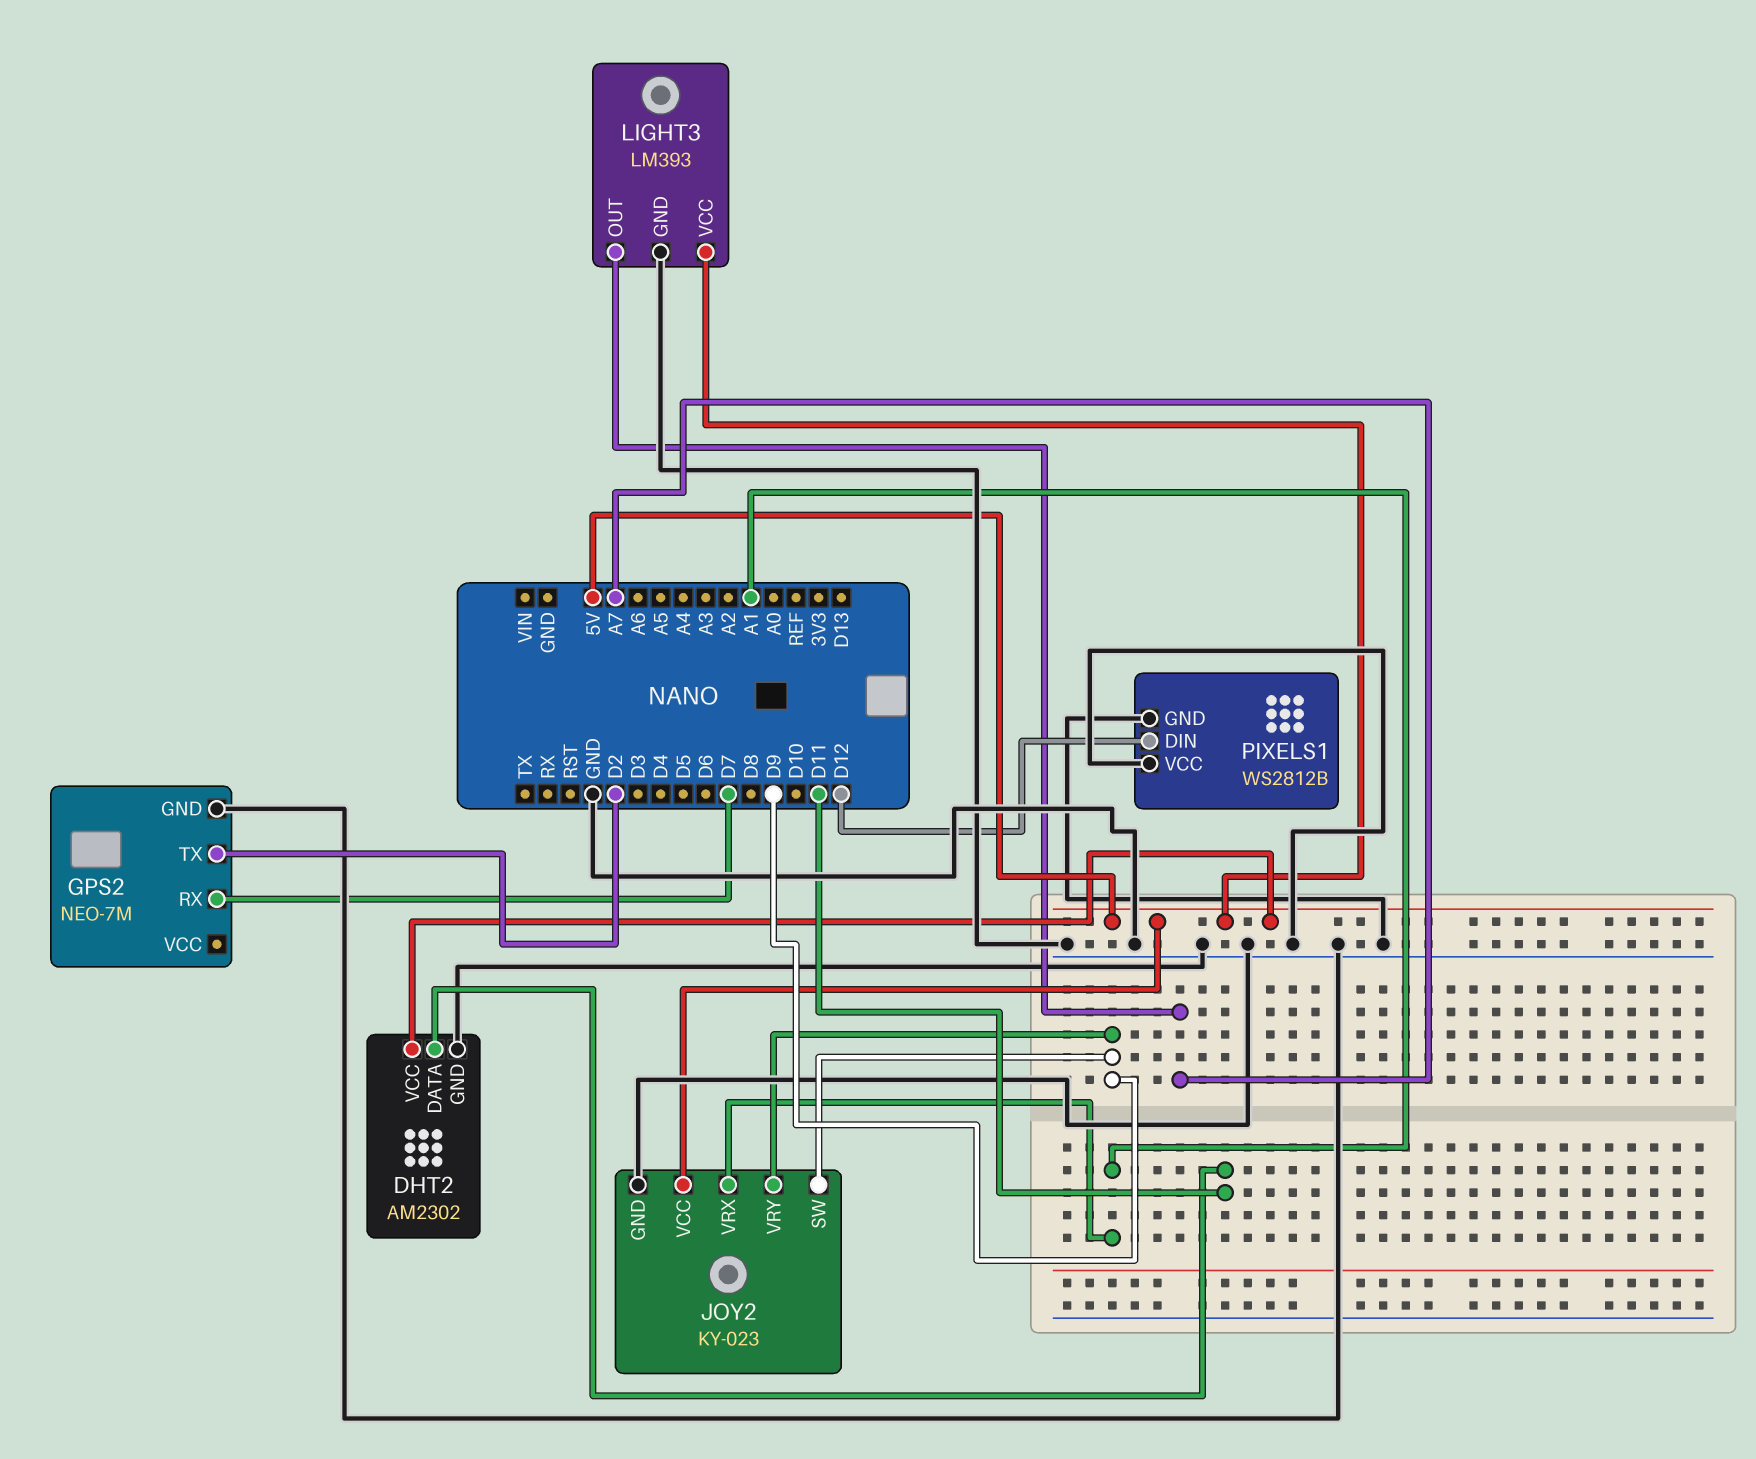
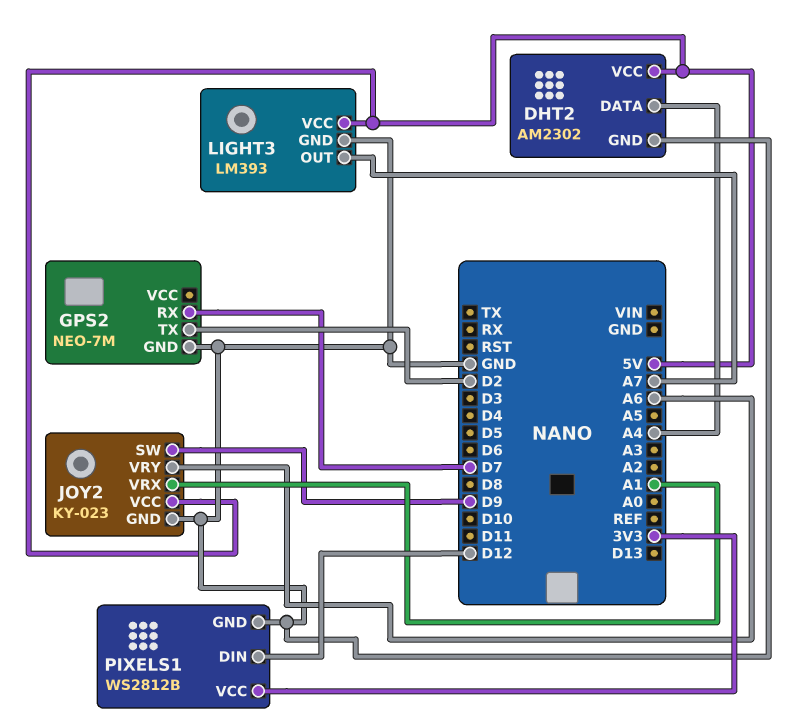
DHT2 pin DATA: D11 -> A4
JOY2 pin VRY: D9 -> A6
PIXELS1 pin VCC: GND -> 3V3

